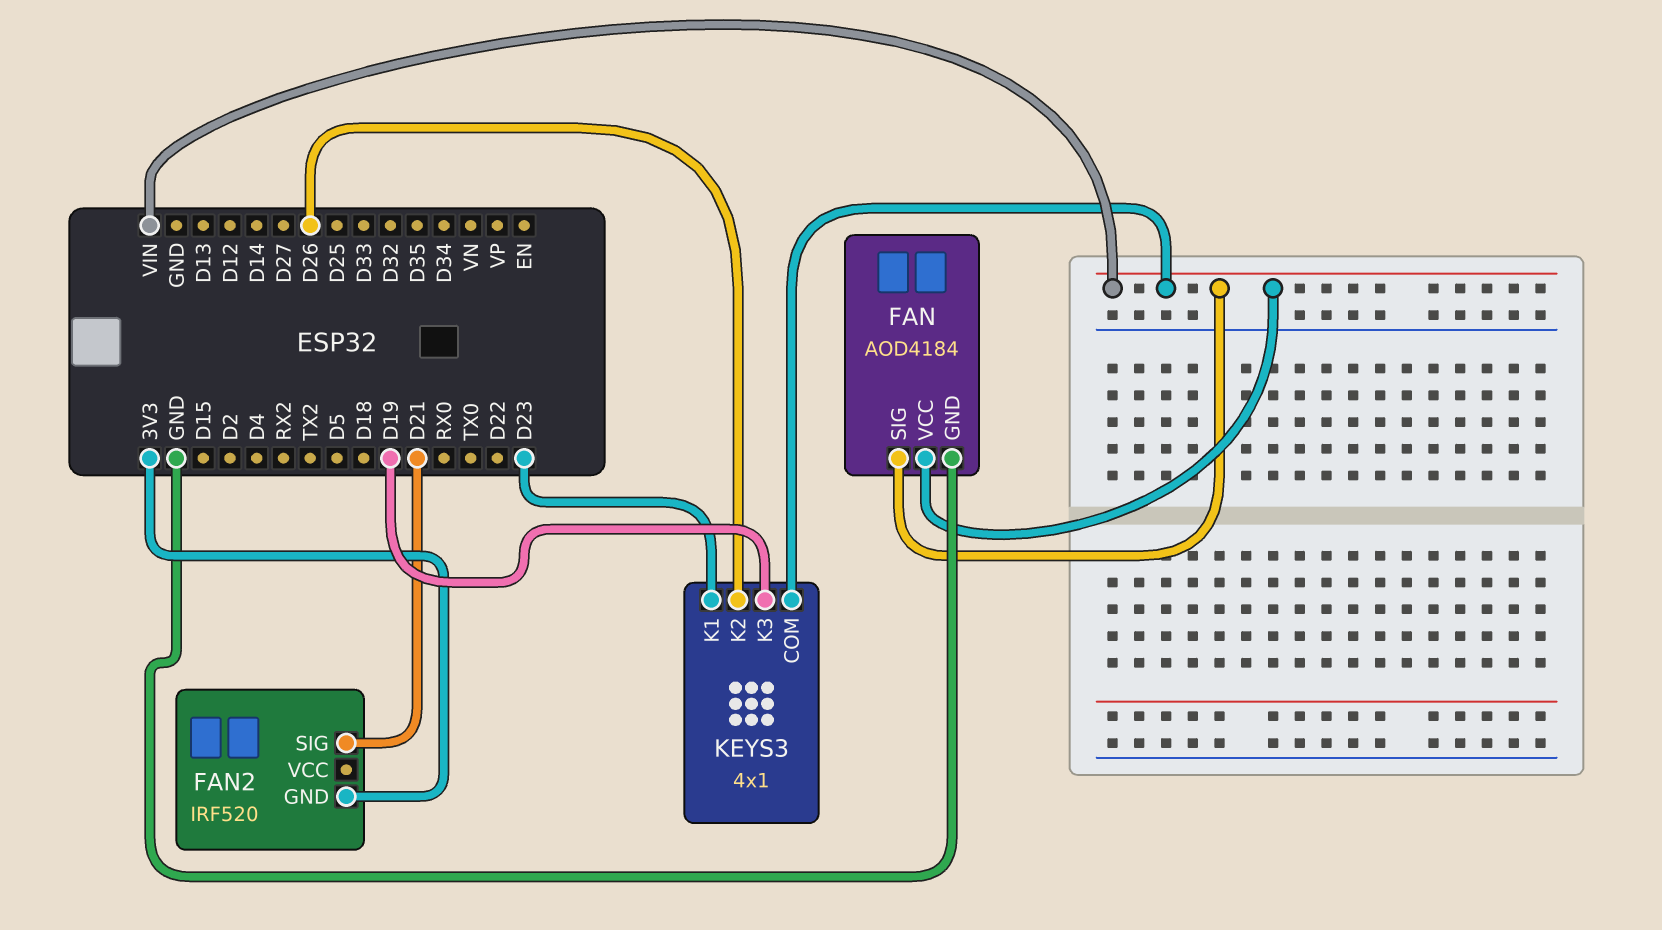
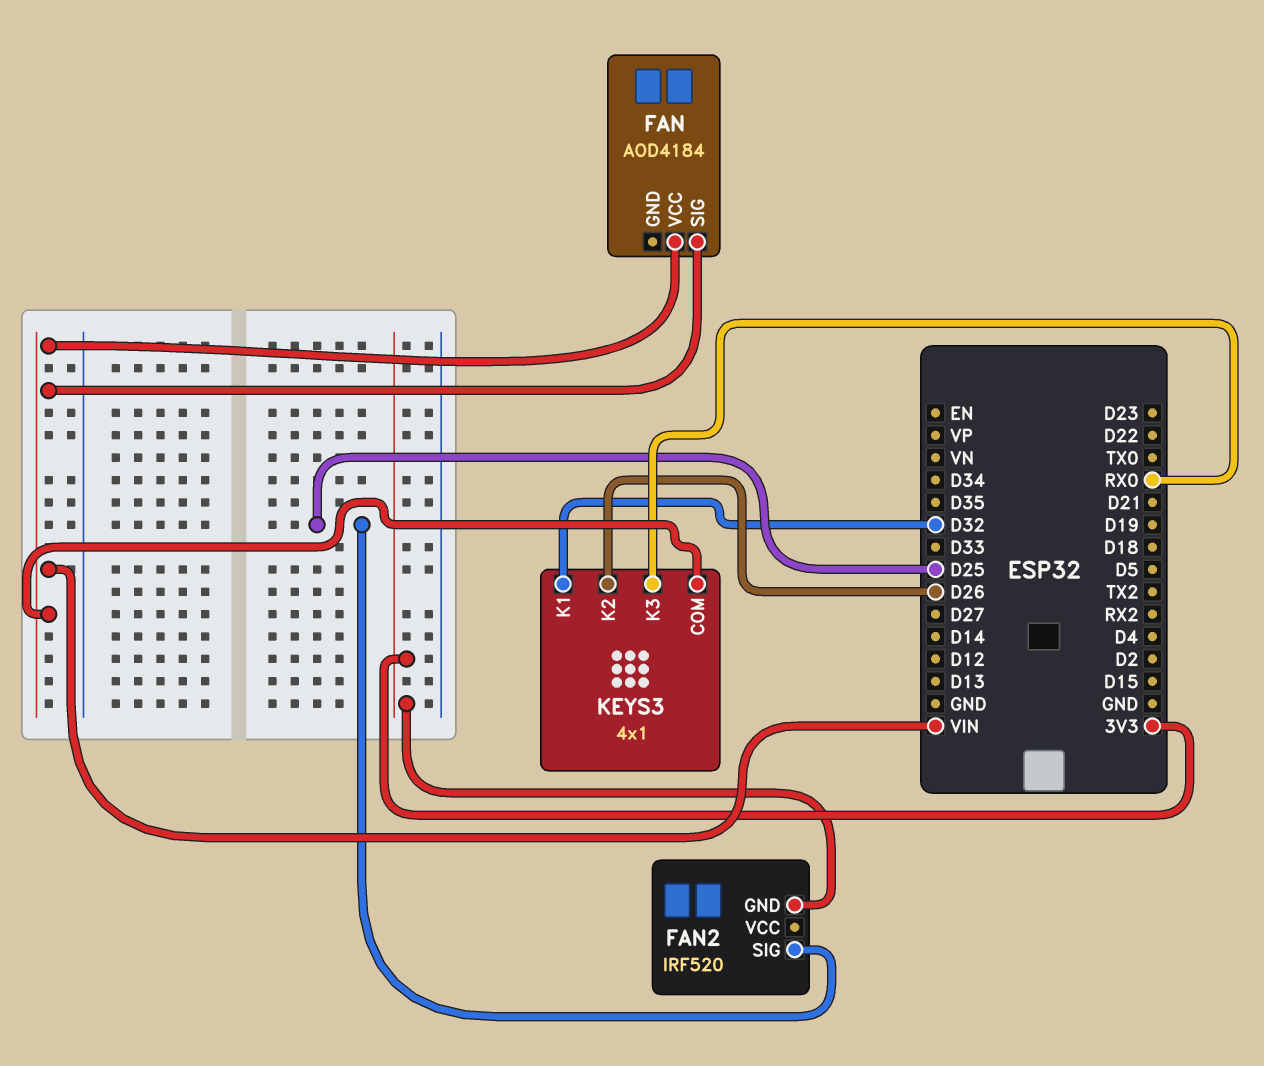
FAN pin GND: GND -> none
FAN2 pin SIG: D21 -> D25
KEYS3 pin K1: D23 -> D32
KEYS3 pin K3: D19 -> RX0

